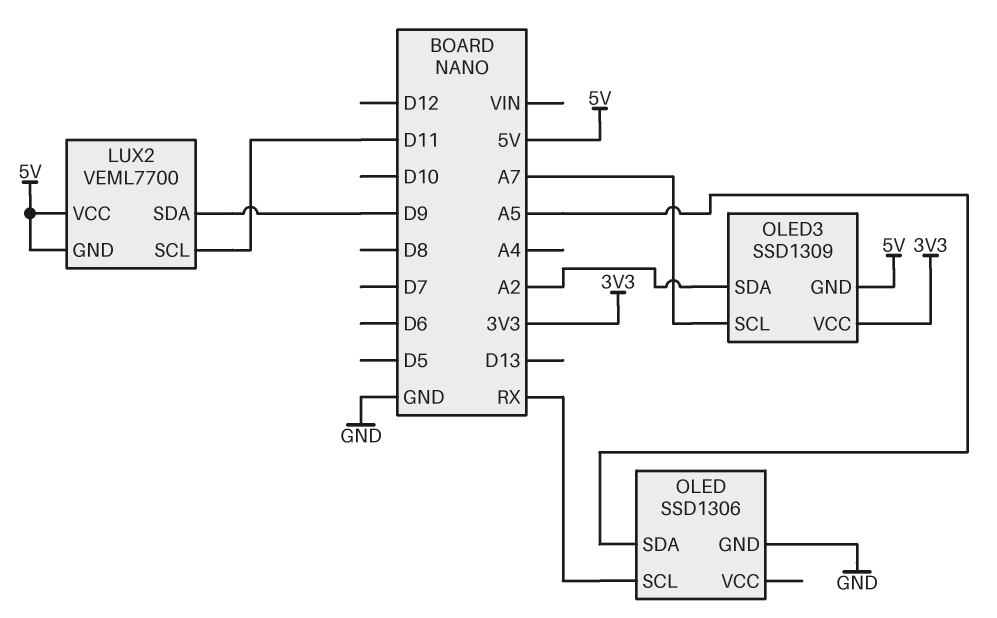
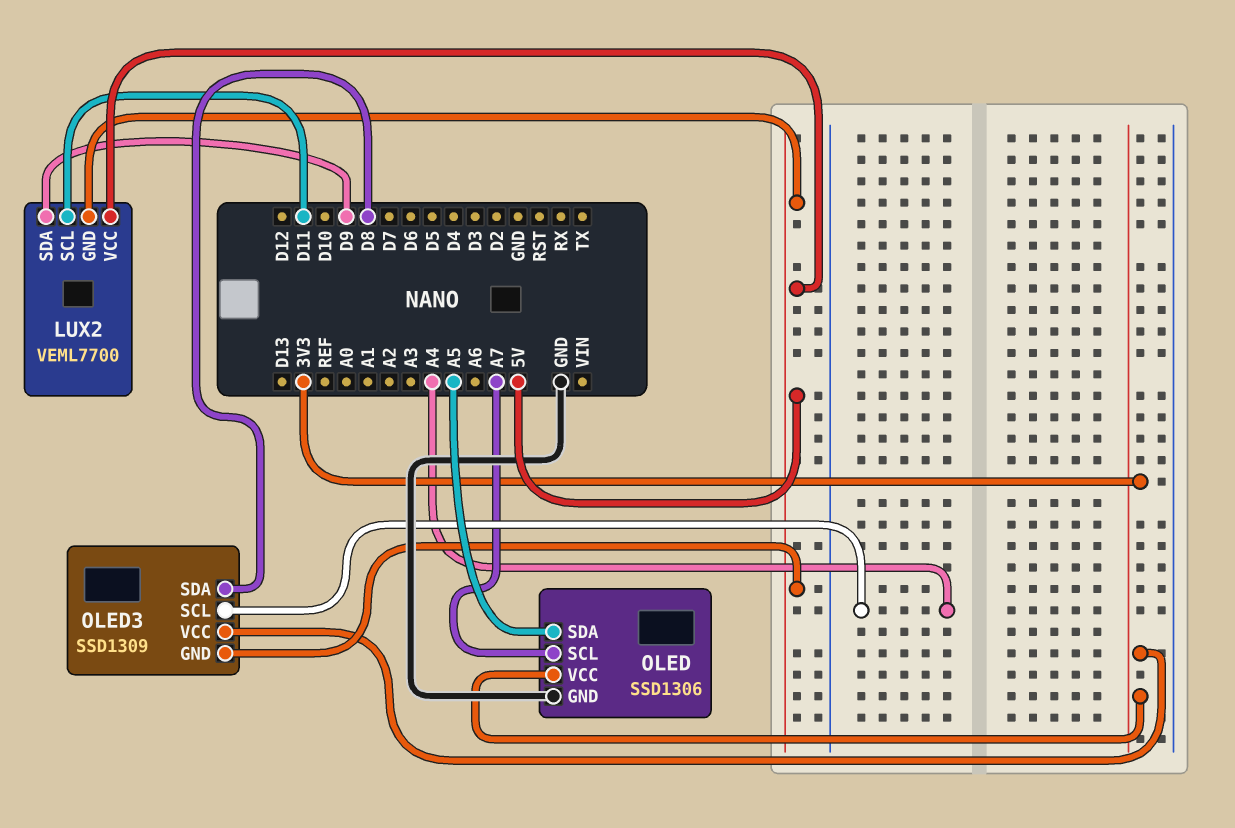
OLED pin SCL: RX -> A7
OLED pin VCC: none -> 3V3
OLED3 pin SCL: A7 -> A4
OLED3 pin SDA: A2 -> D8

